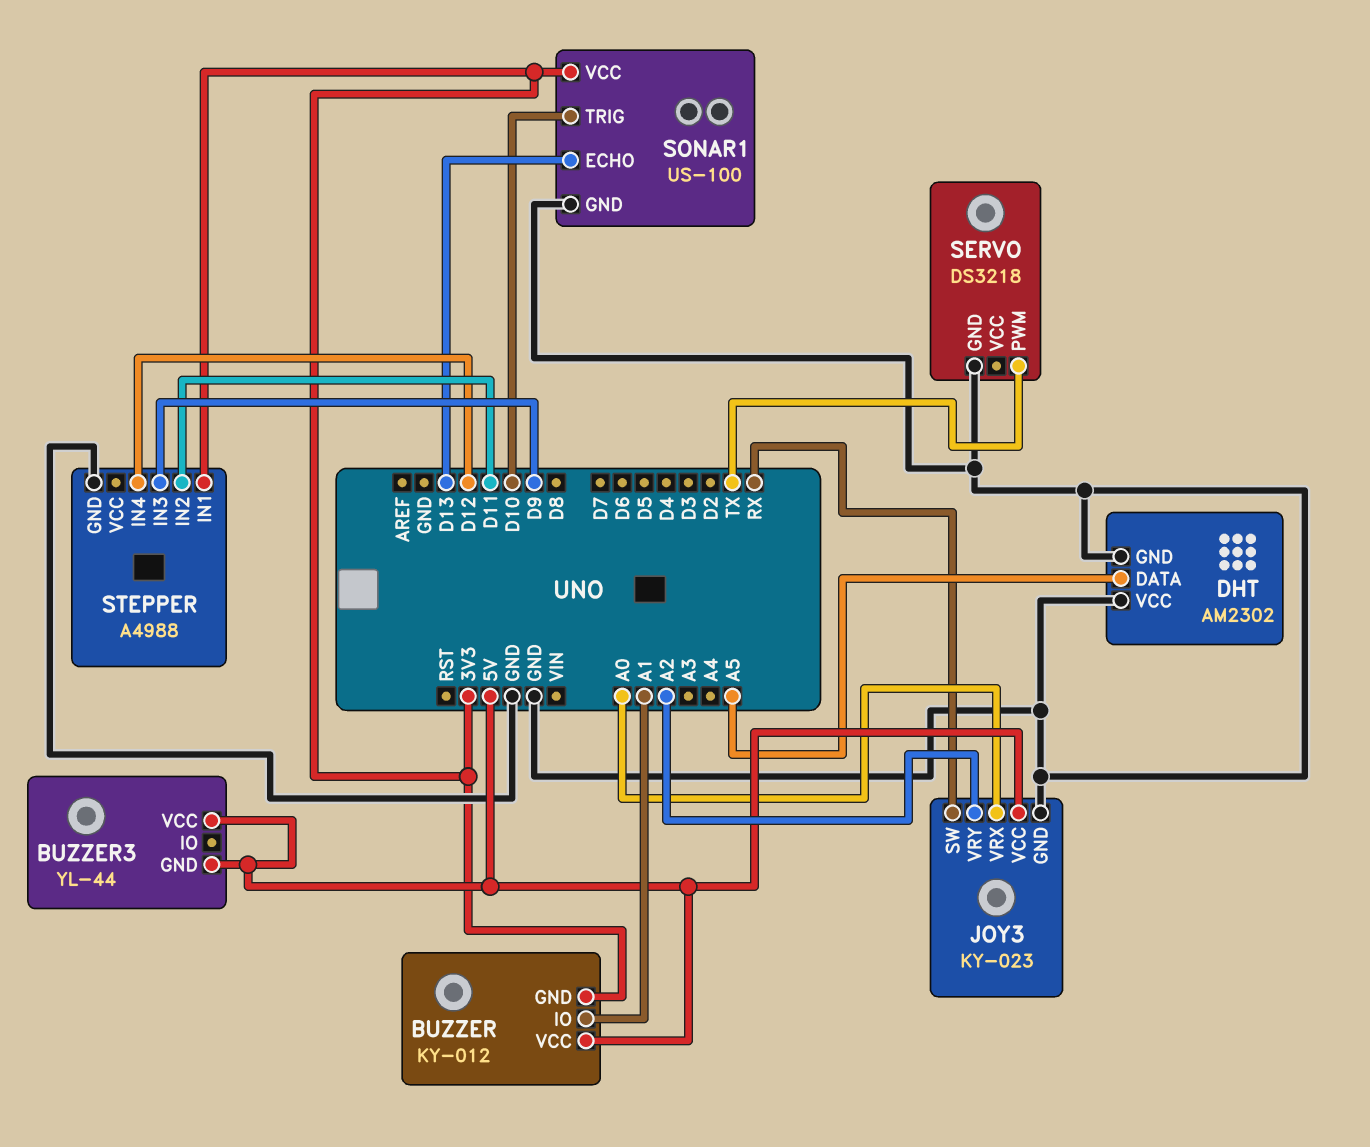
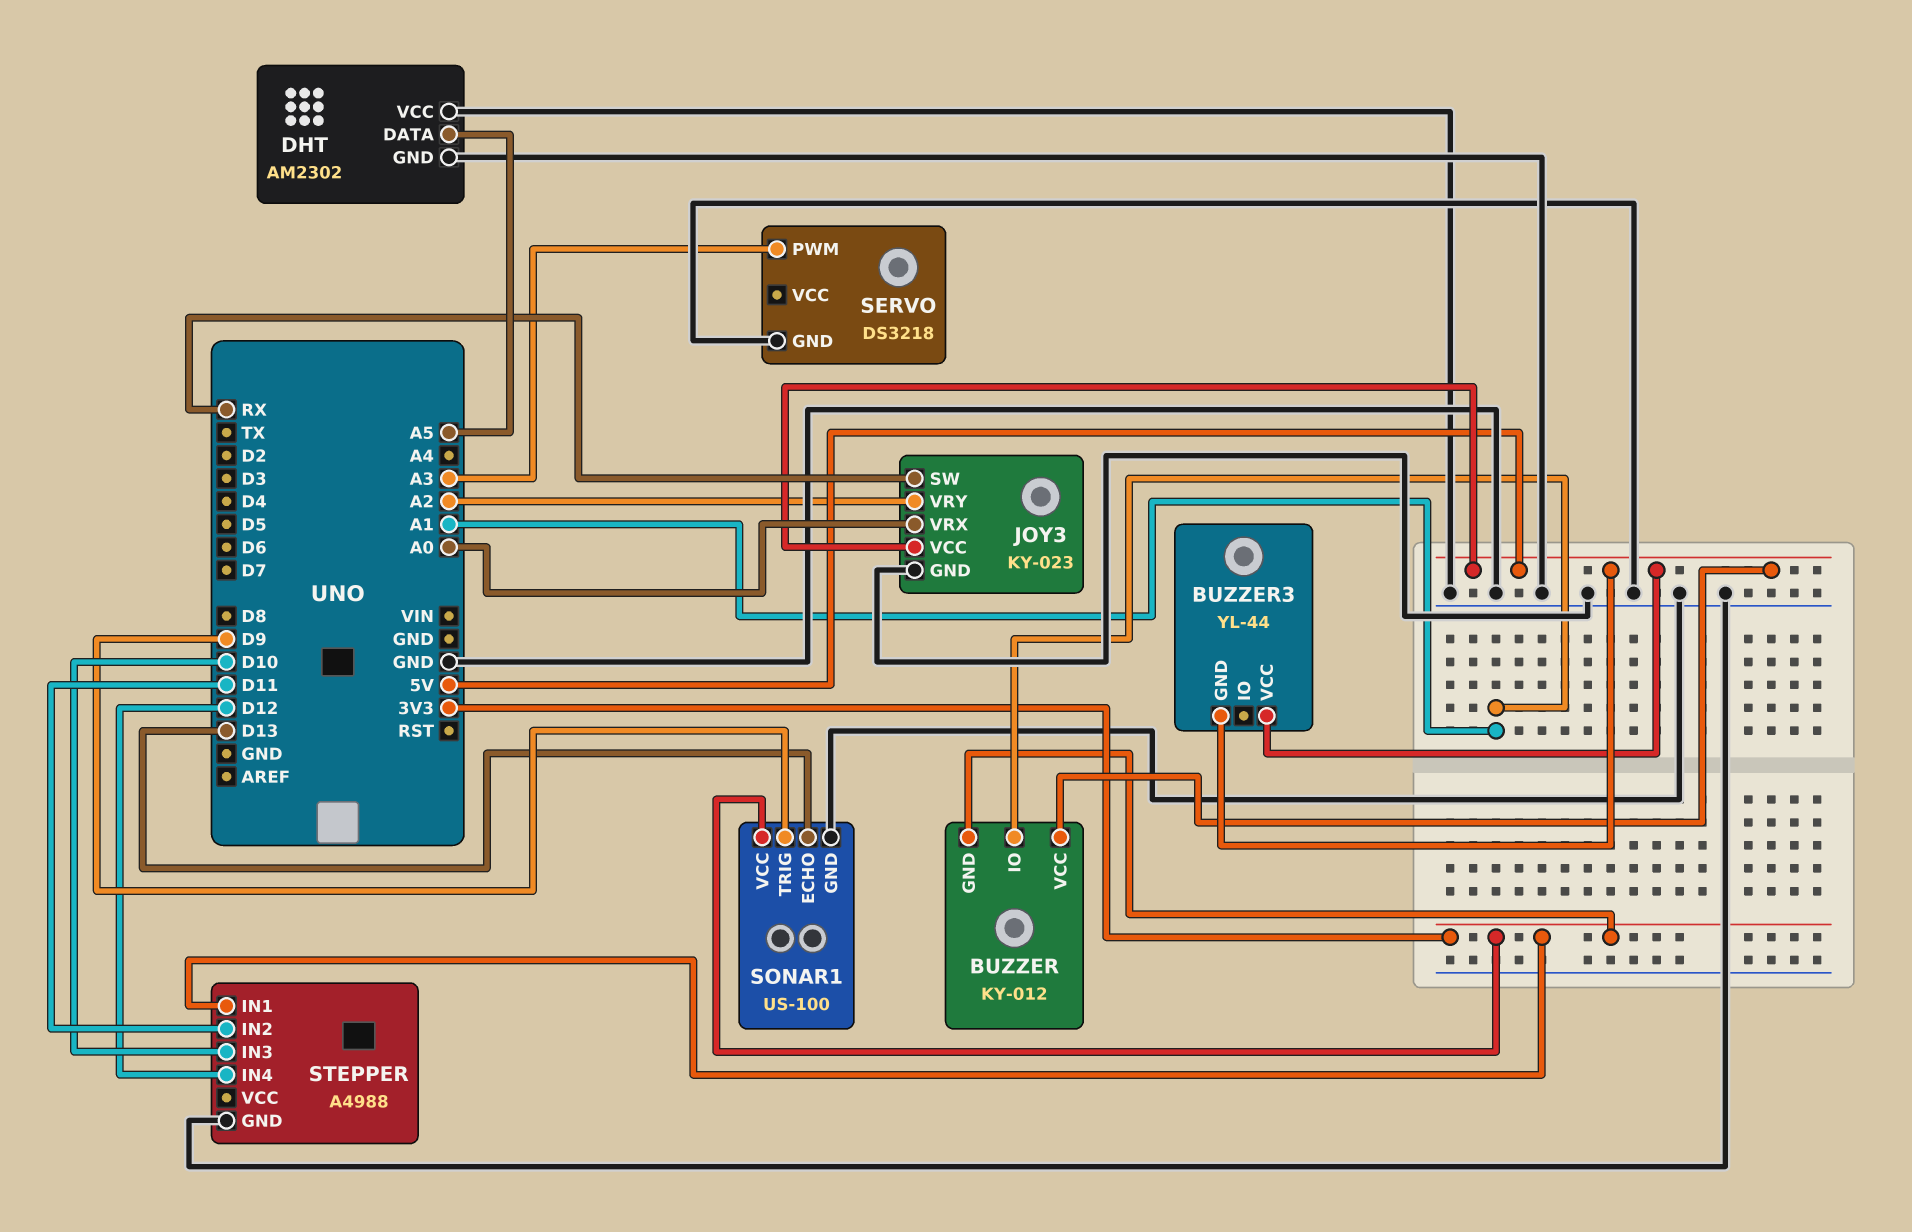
SERVO pin PWM: TX -> A3
SONAR1 pin TRIG: D10 -> D9
STEPPER pin IN3: D9 -> D10

